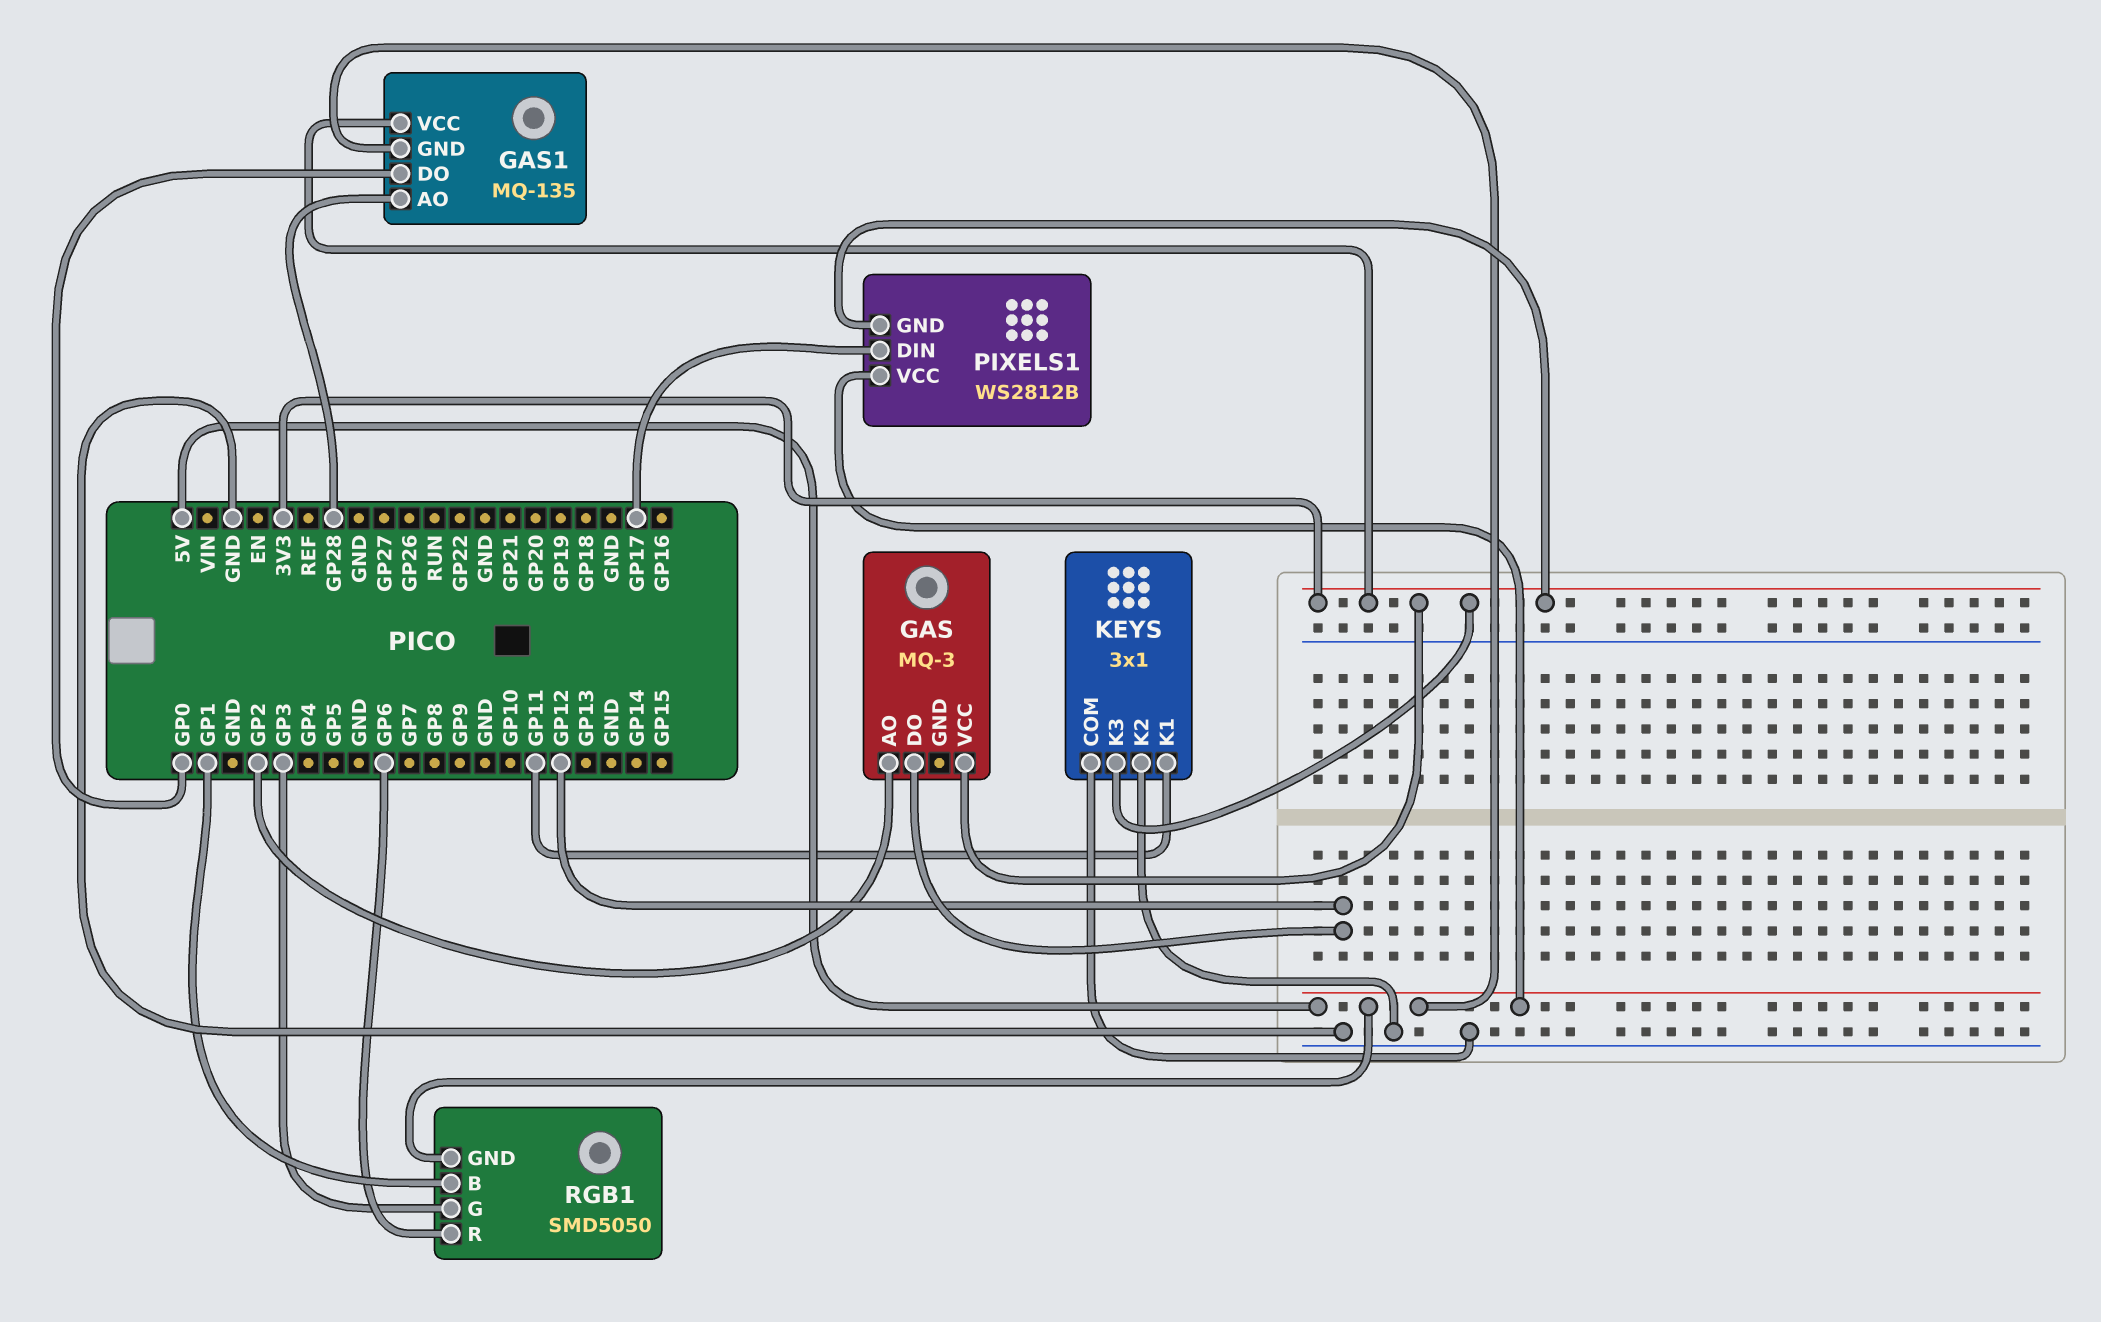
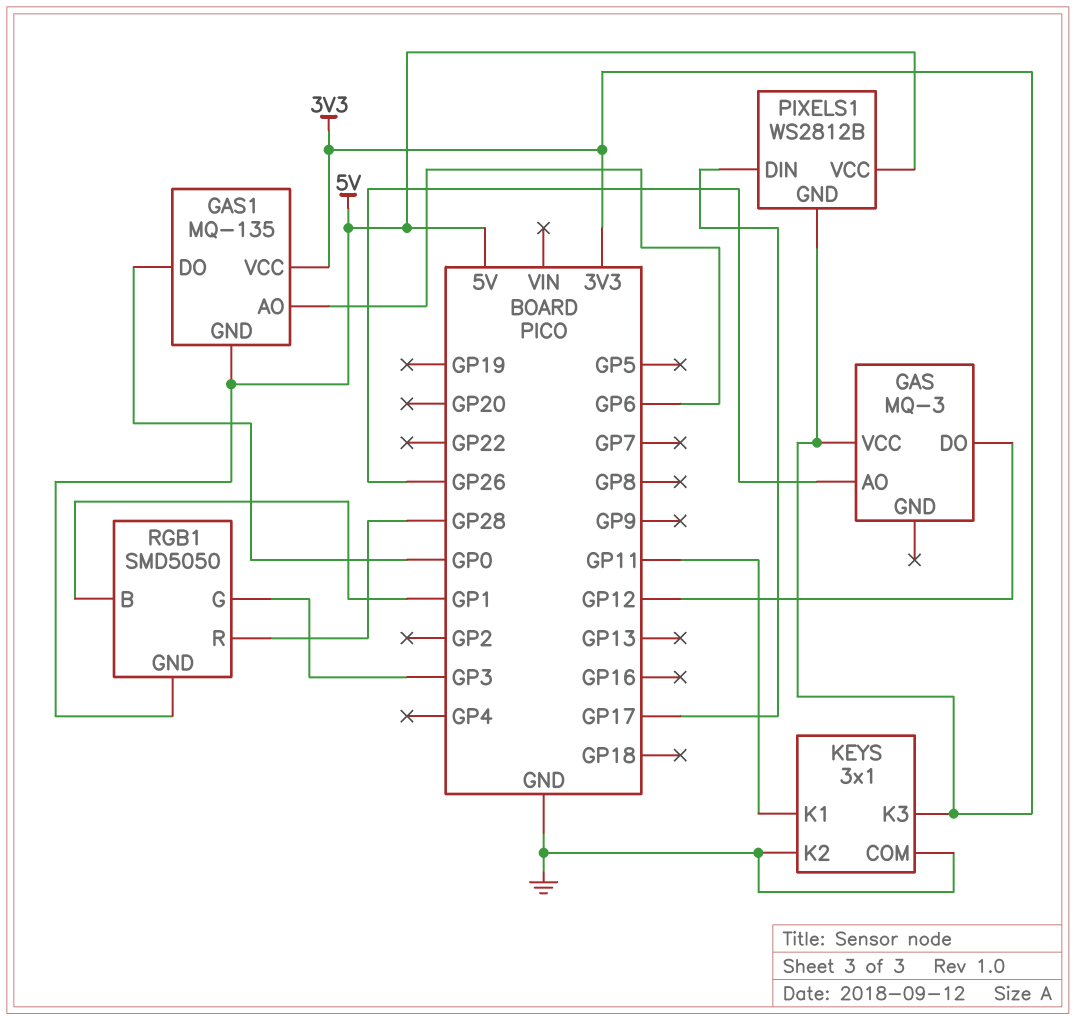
GAS pin AO: GP2 -> GP26
GAS1 pin AO: GP28 -> GP6
RGB1 pin R: GP6 -> GP28

